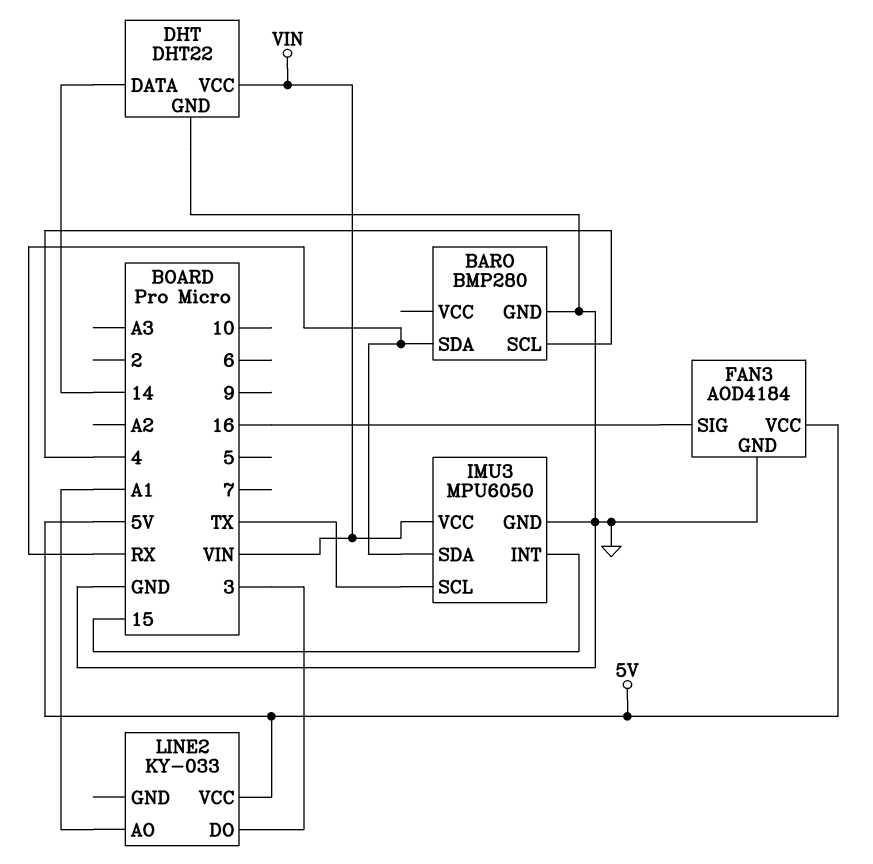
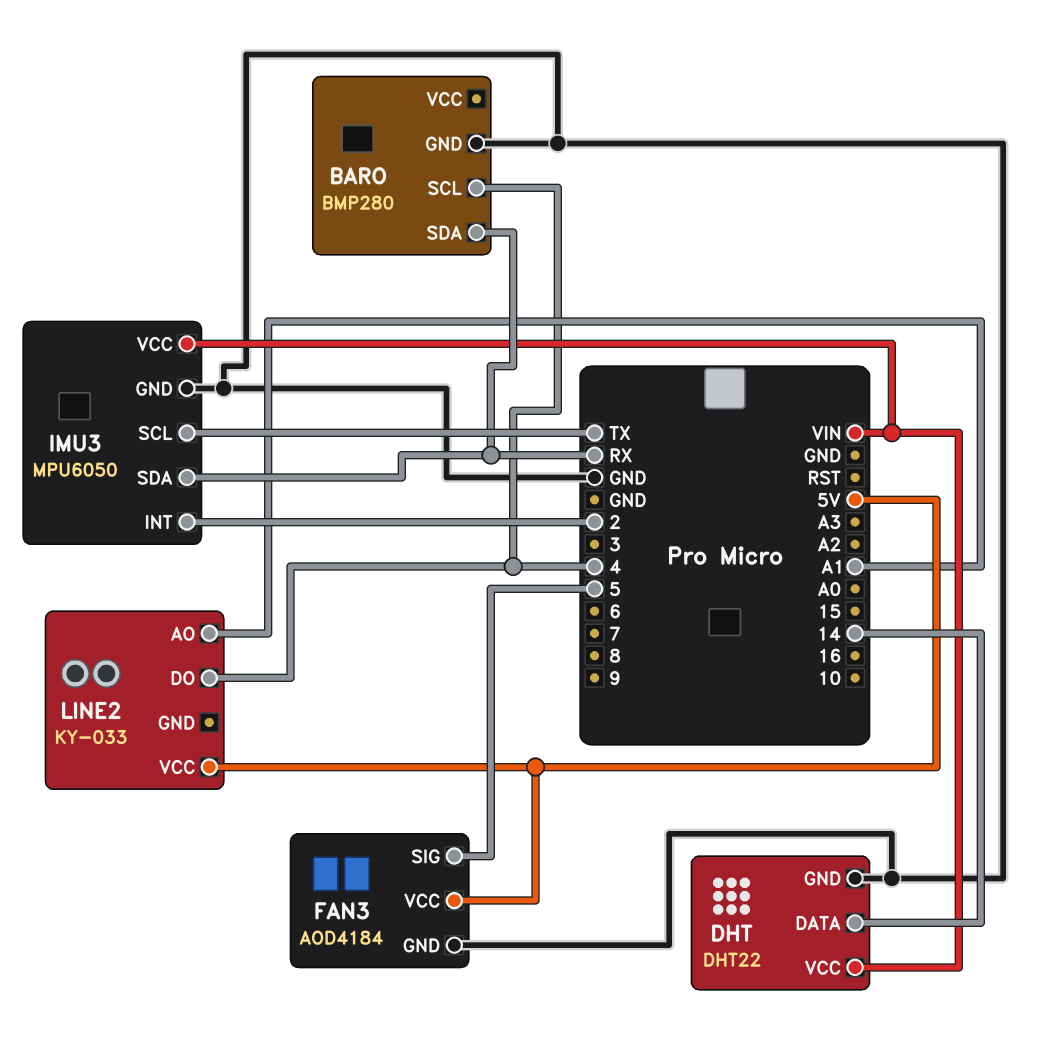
FAN3 pin SIG: 16 -> 5
IMU3 pin INT: 15 -> 2
LINE2 pin DO: 3 -> 4

